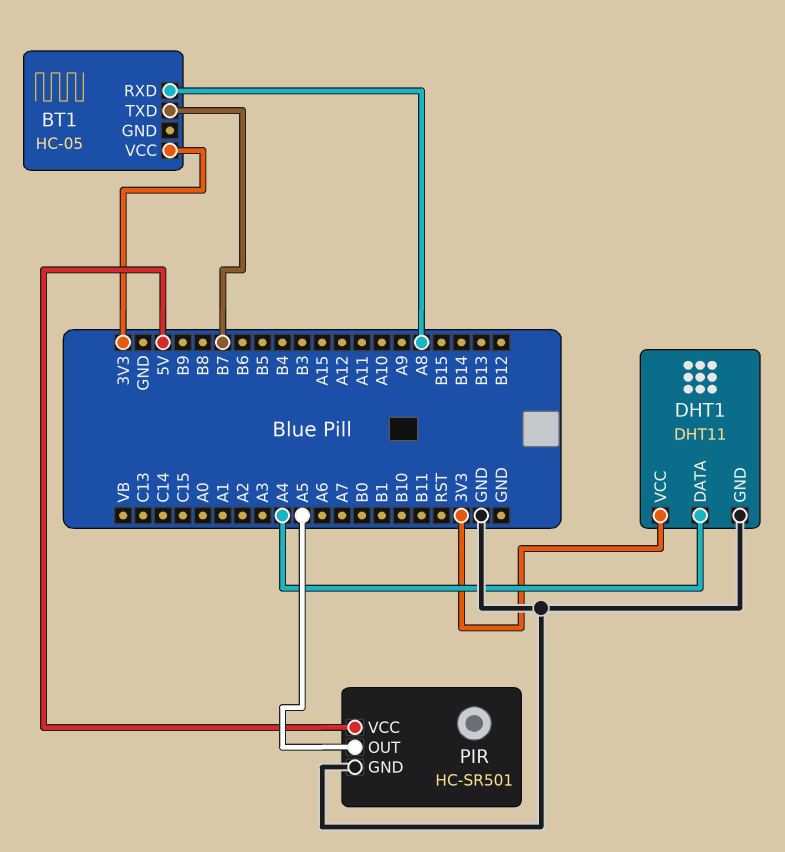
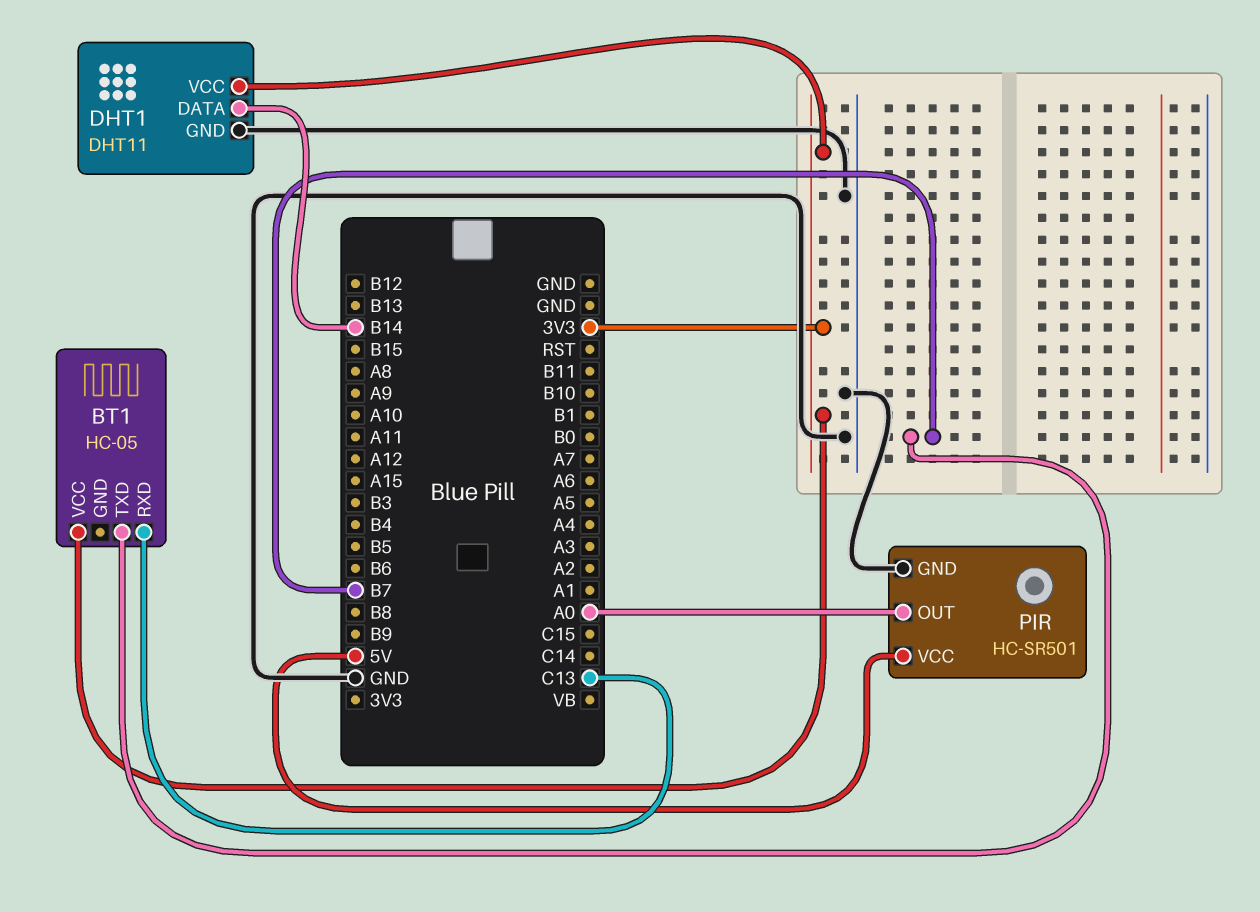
BT1 pin RXD: A8 -> C13
DHT1 pin DATA: A4 -> B14
PIR pin OUT: A5 -> A0

